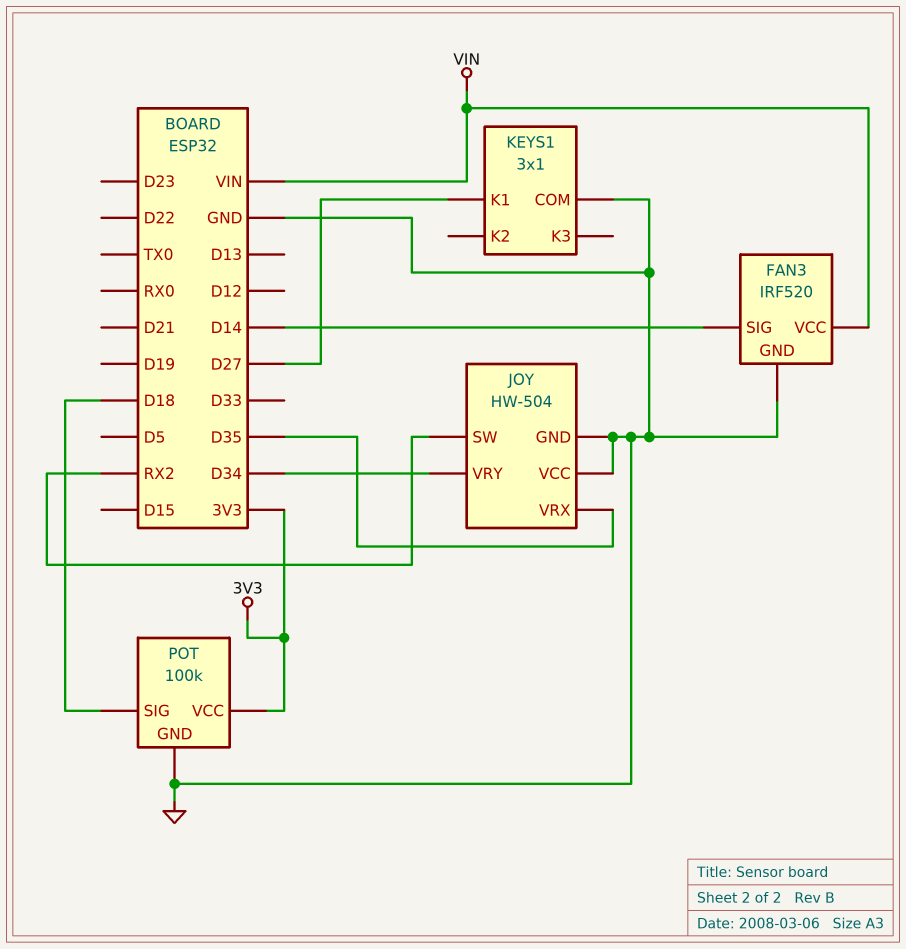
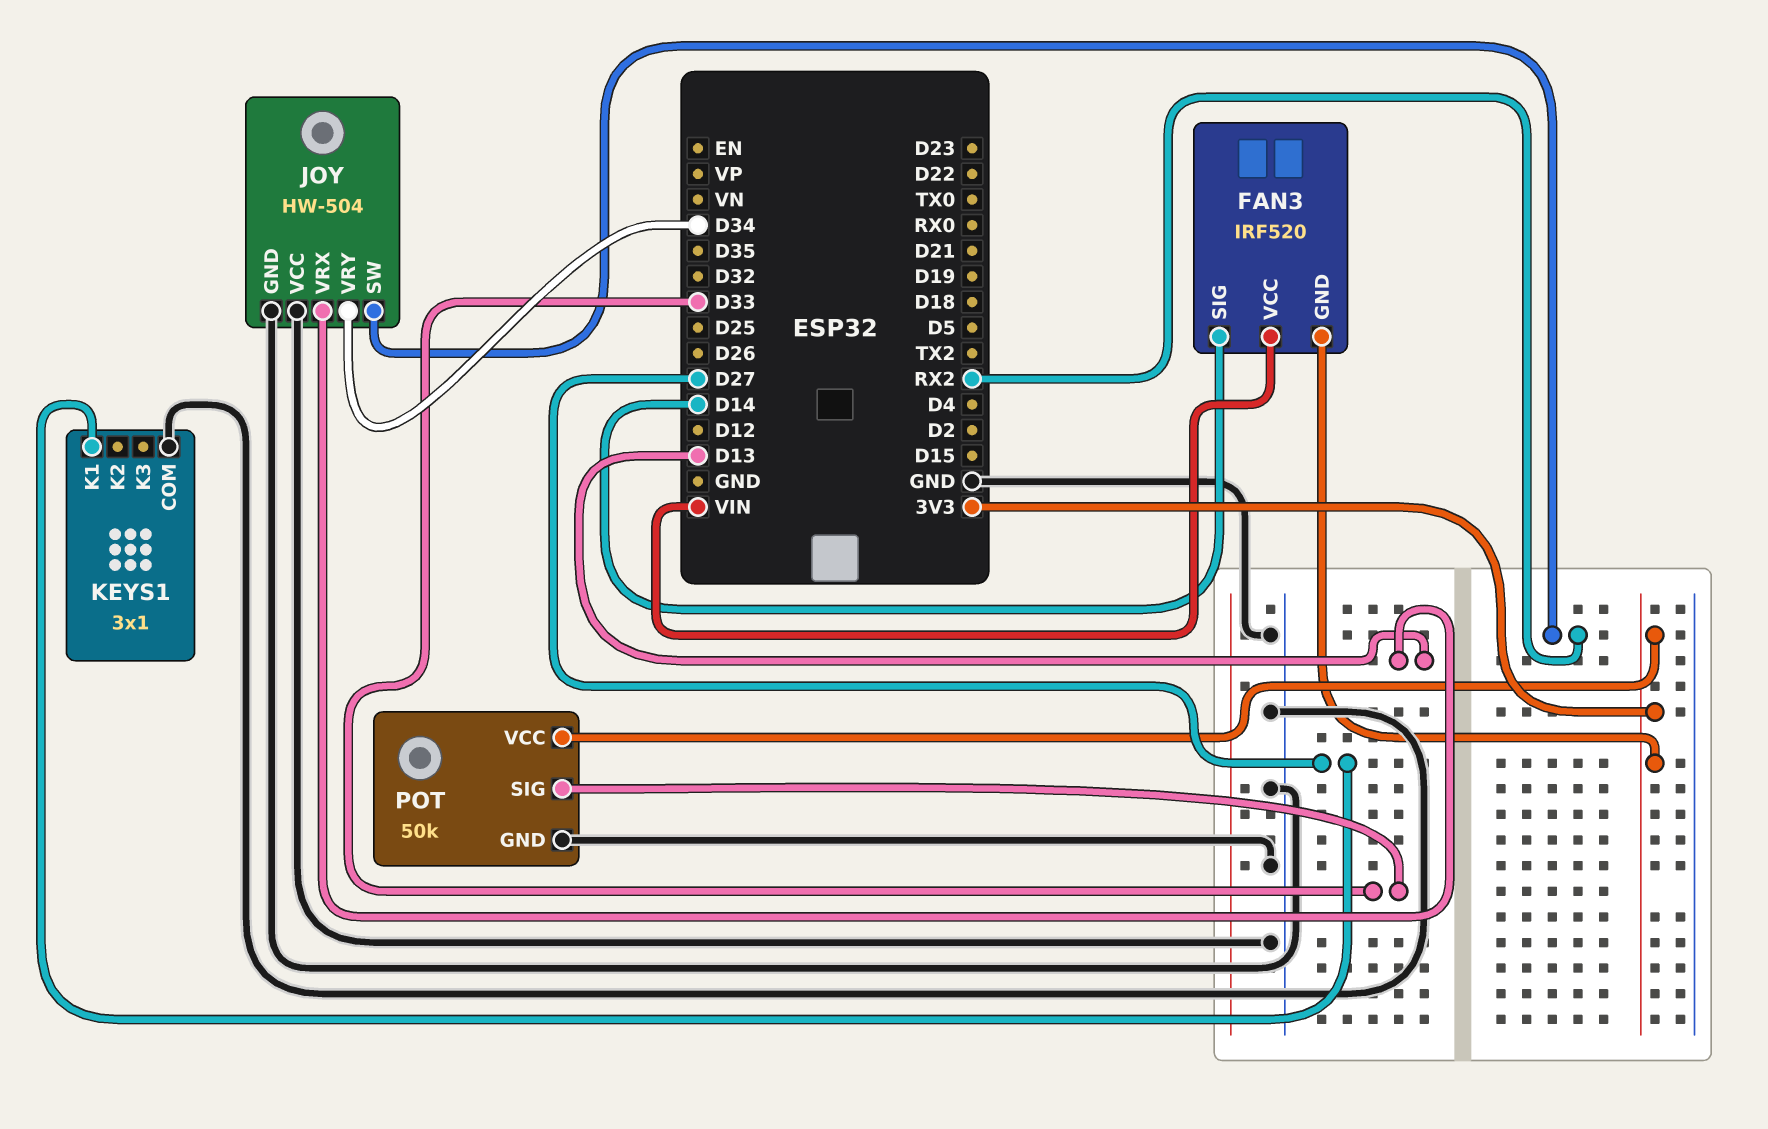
FAN3 pin GND: GND -> 3V3
JOY pin VRX: D35 -> D13
POT: 100k -> 50k
POT pin SIG: D18 -> D33

